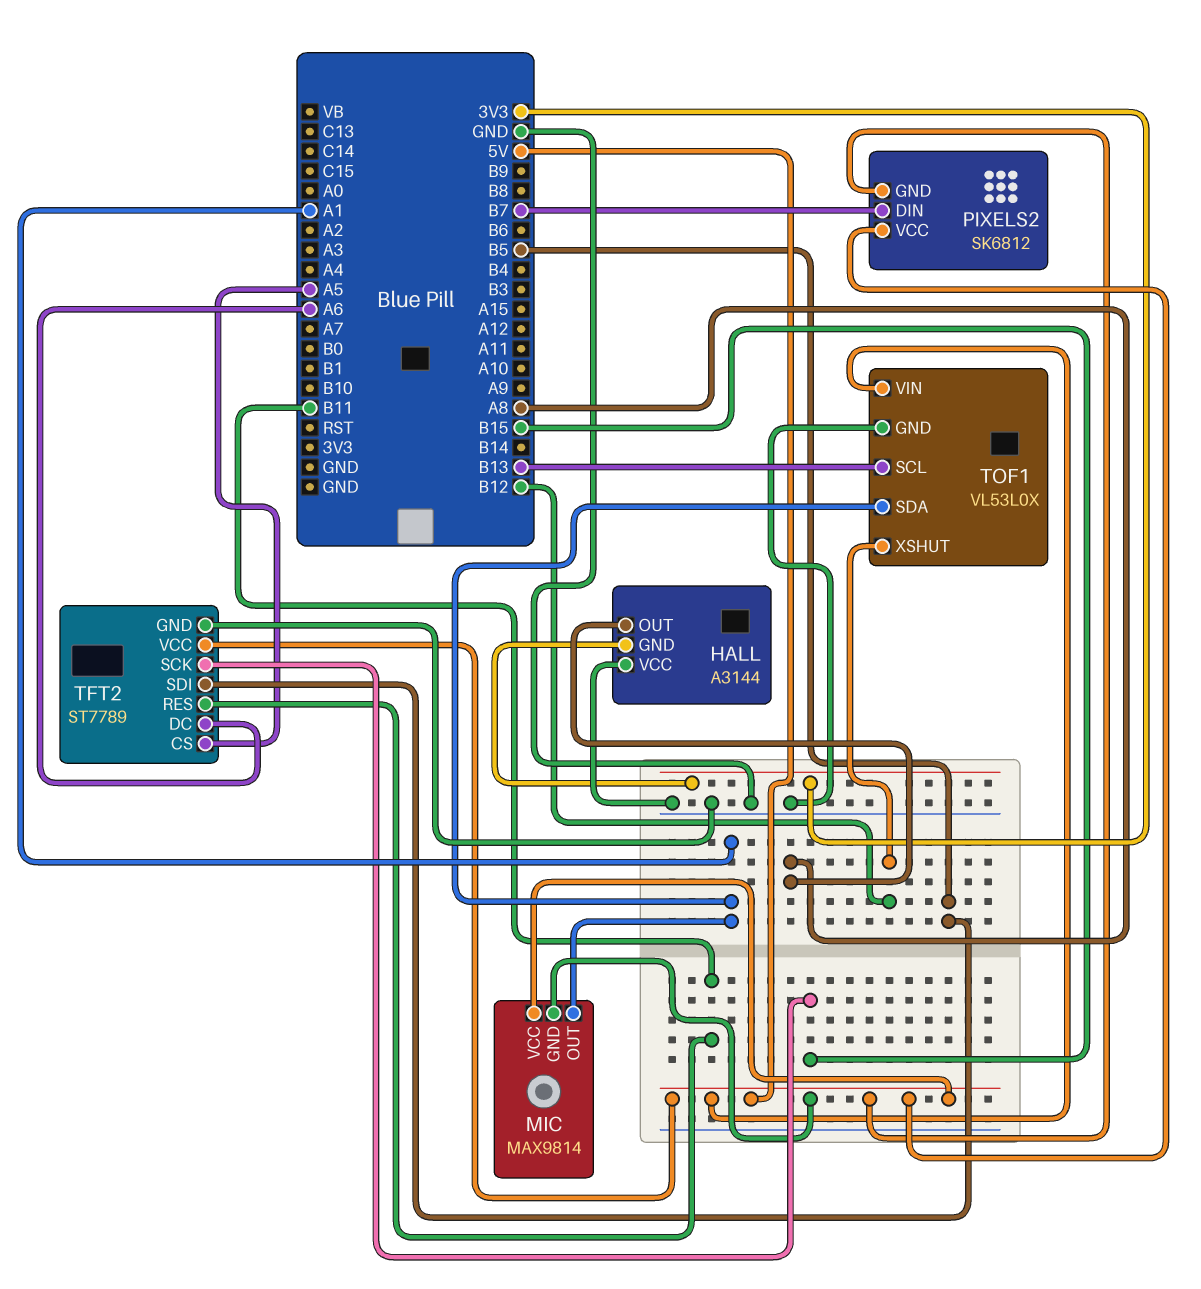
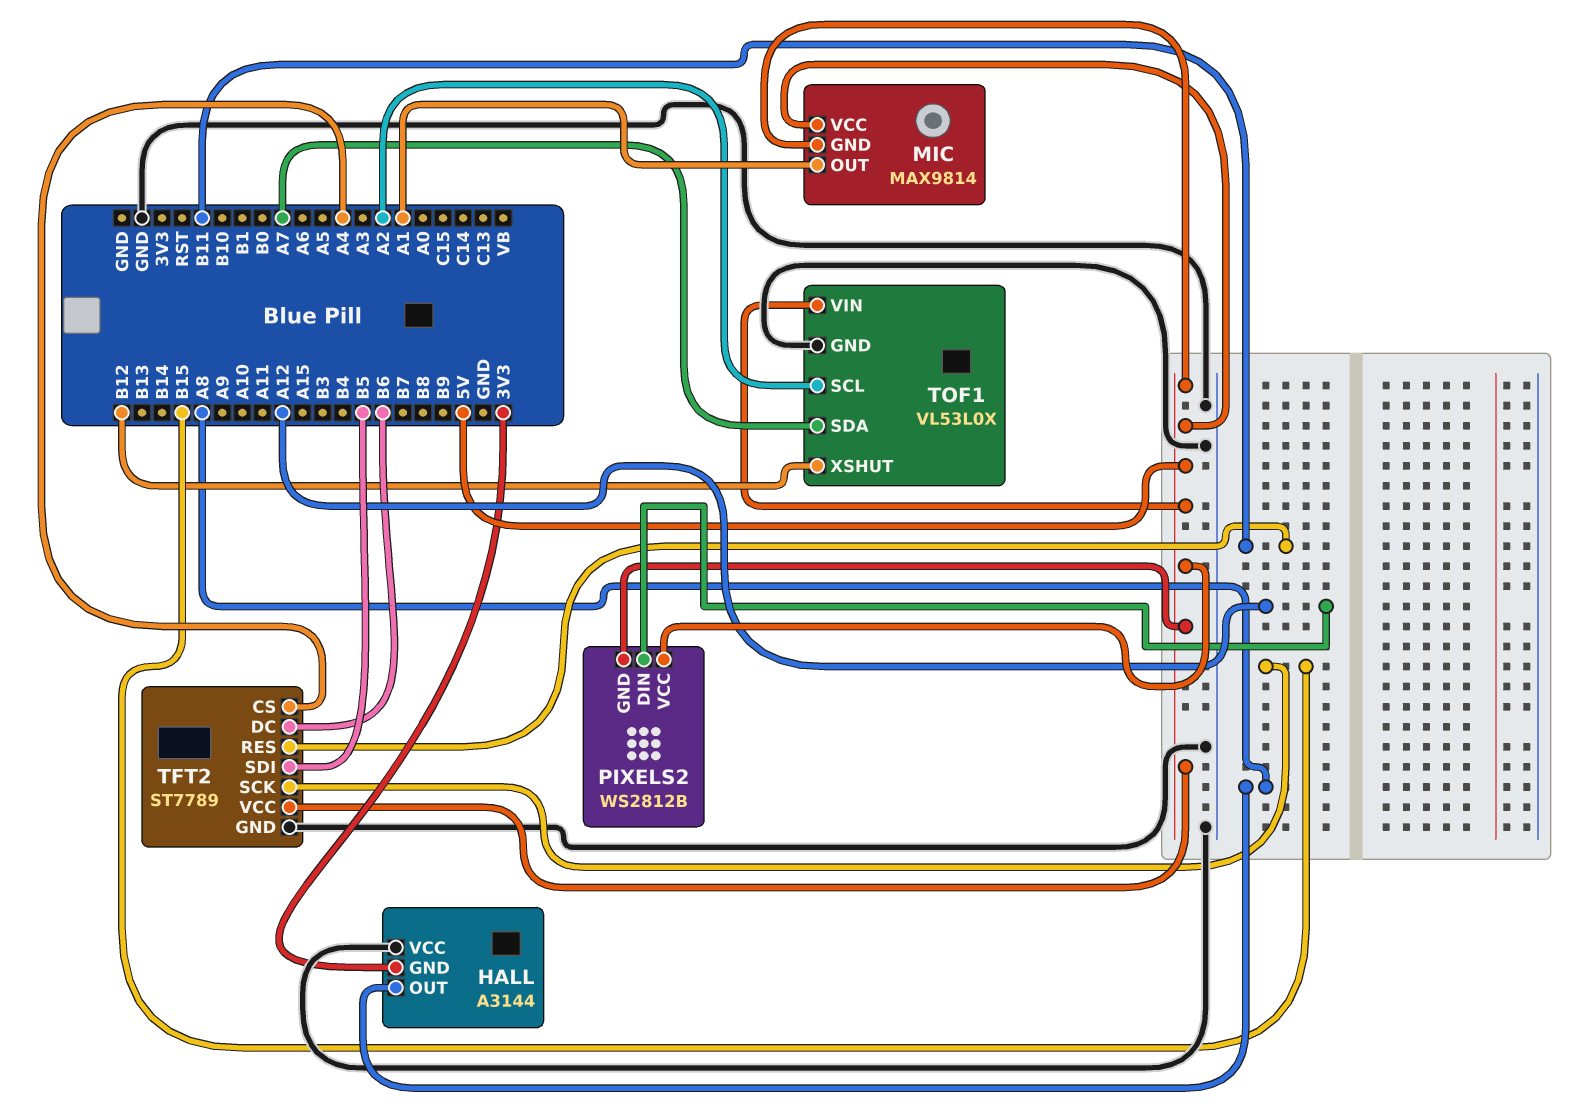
PIXELS2: SK6812 -> WS2812B
PIXELS2 pin DIN: B7 -> A12
TFT2 pin CS: A5 -> A4
TFT2 pin DC: A6 -> B6
TOF1 pin SCL: B13 -> A2
TOF1 pin SDA: A1 -> A7

